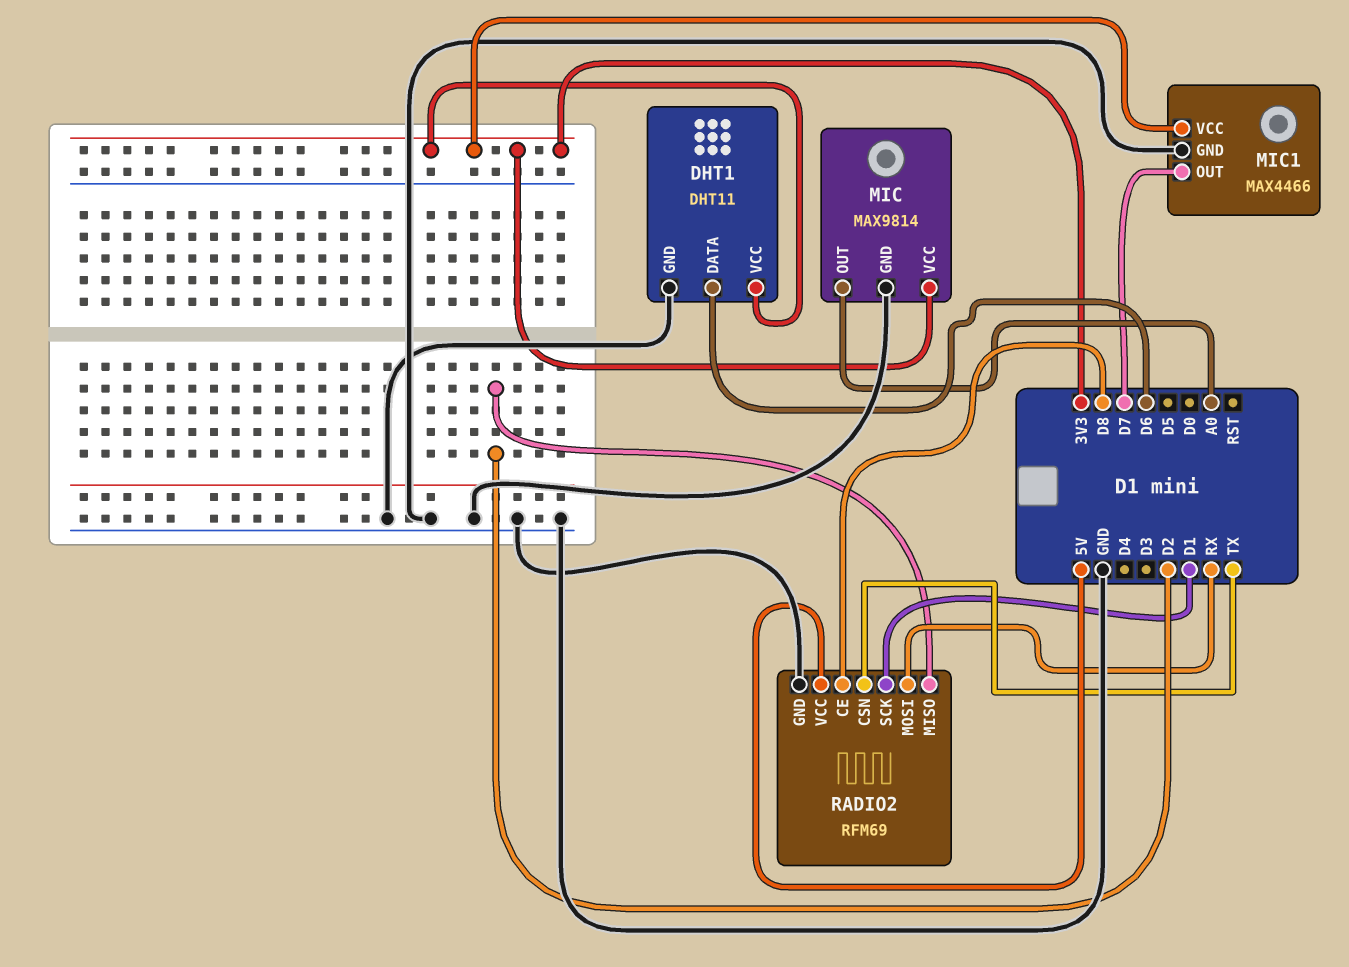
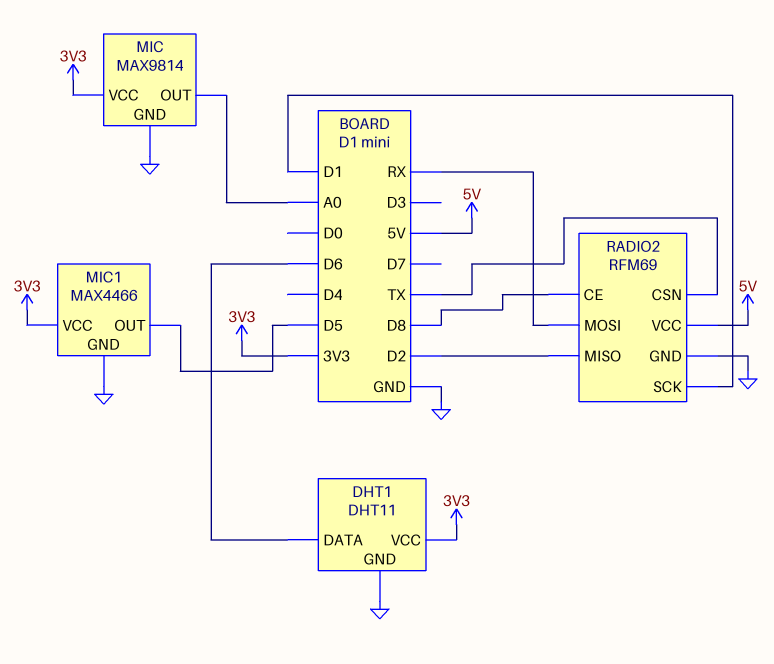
MIC1 pin OUT: D7 -> D5

